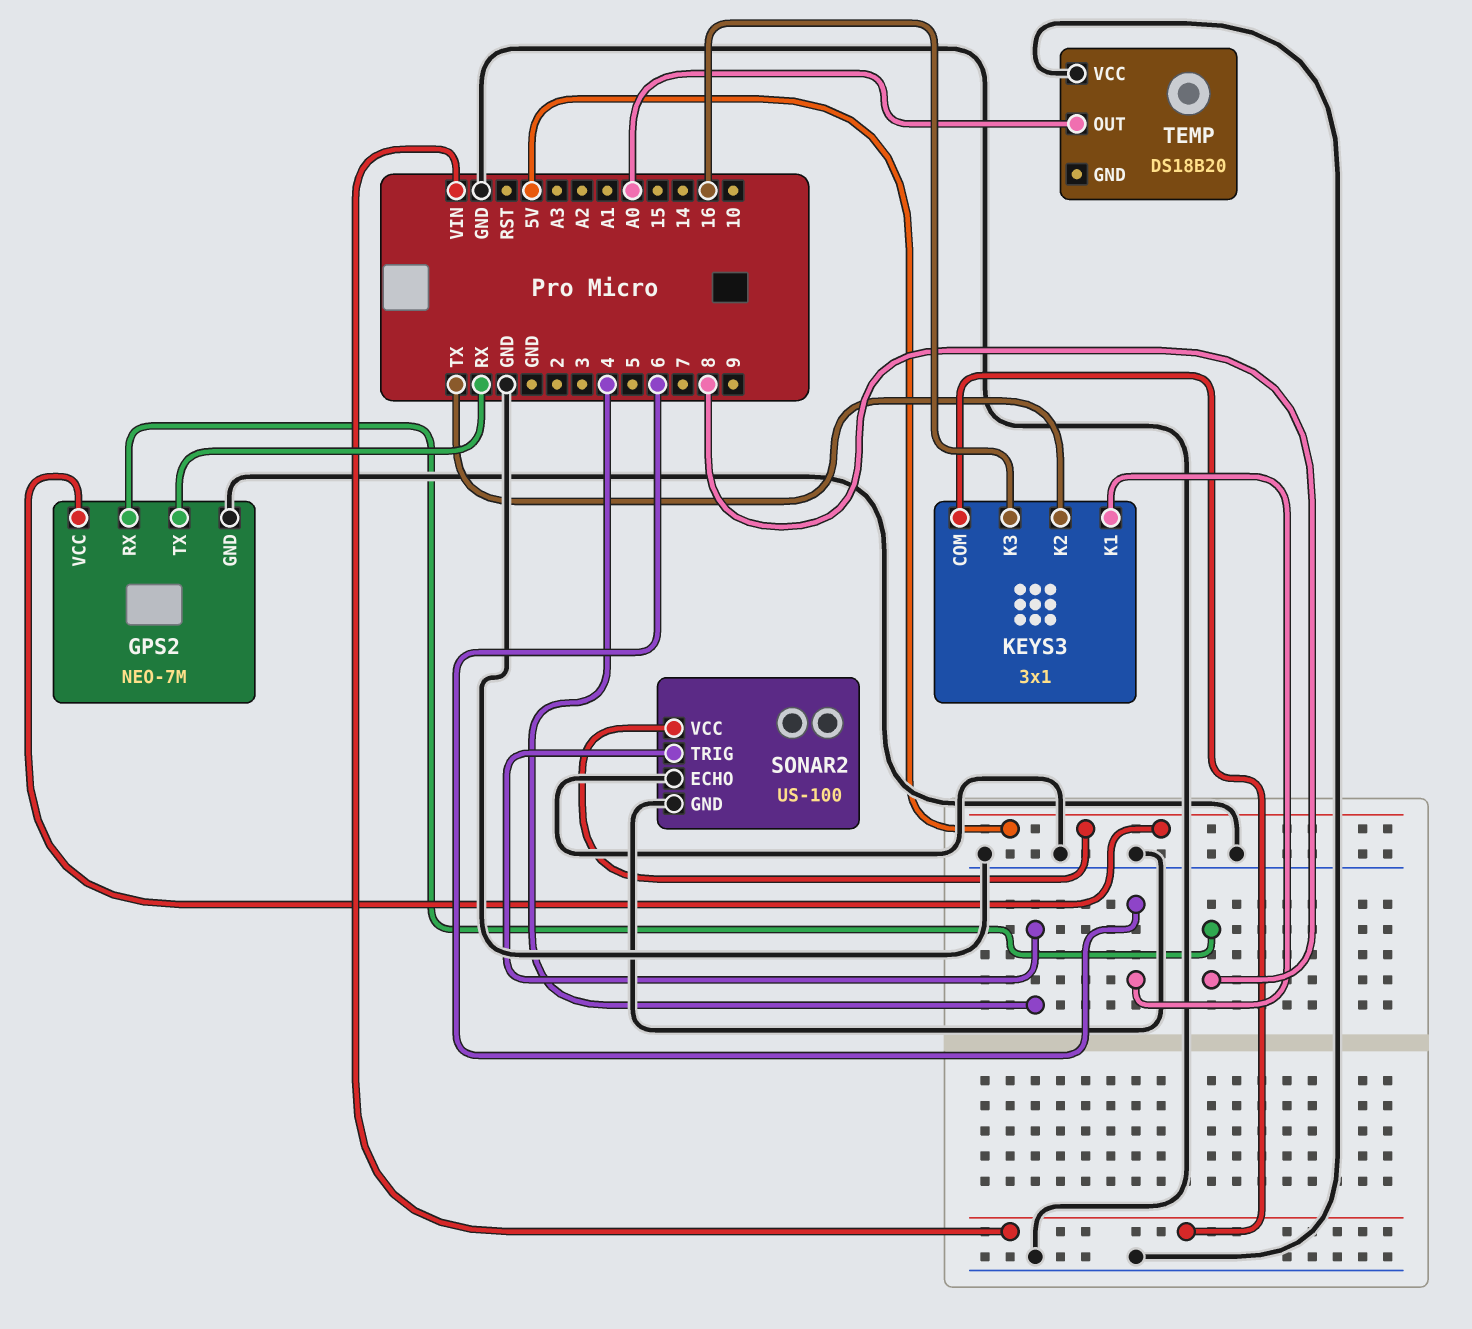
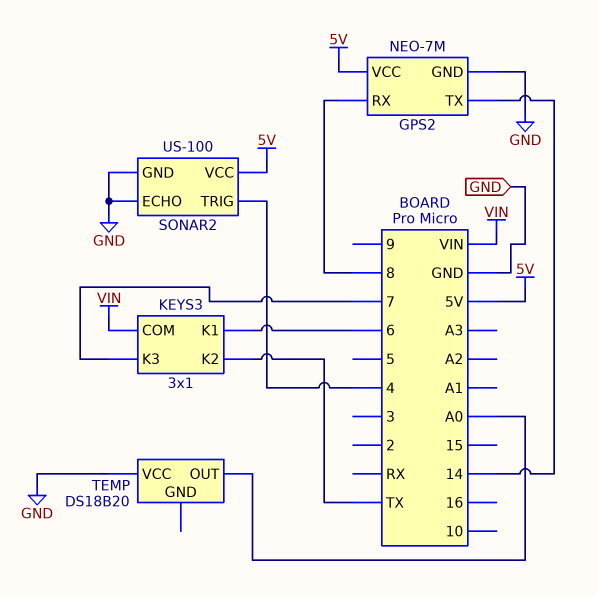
GPS2 pin TX: RX -> 14
KEYS3 pin K3: 16 -> 7

